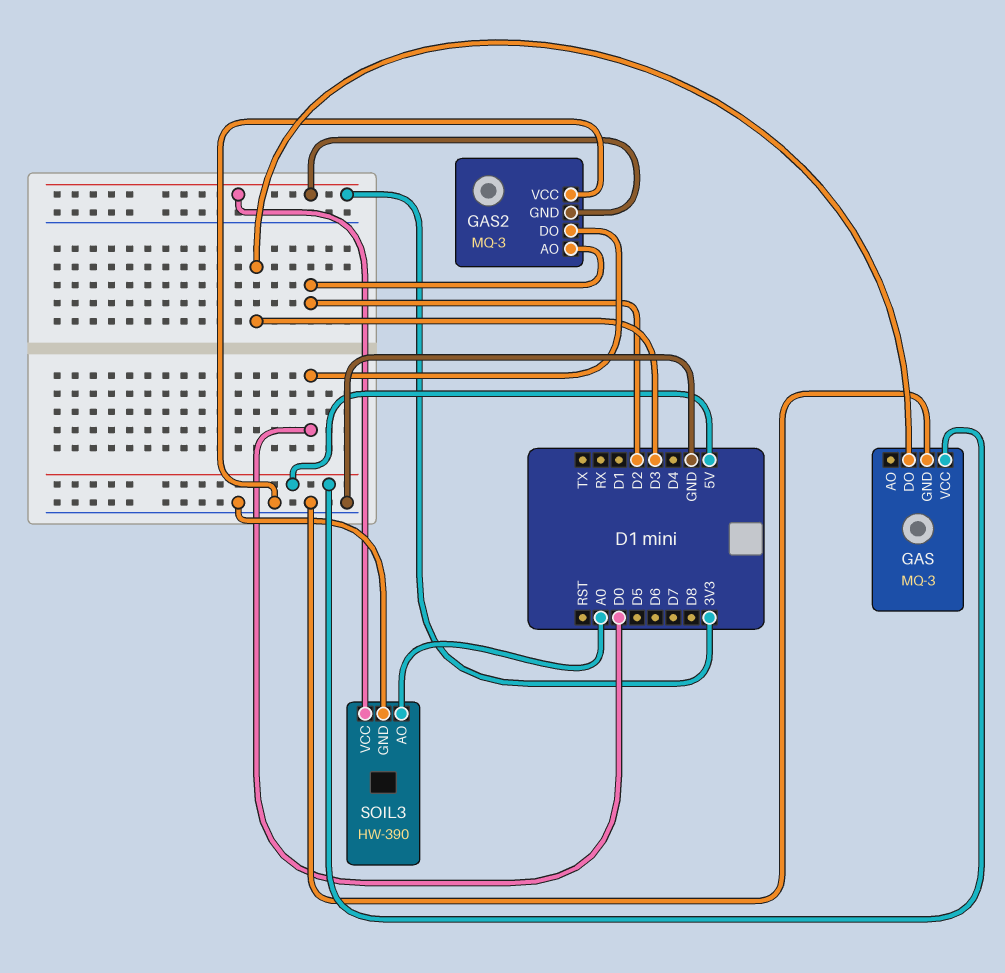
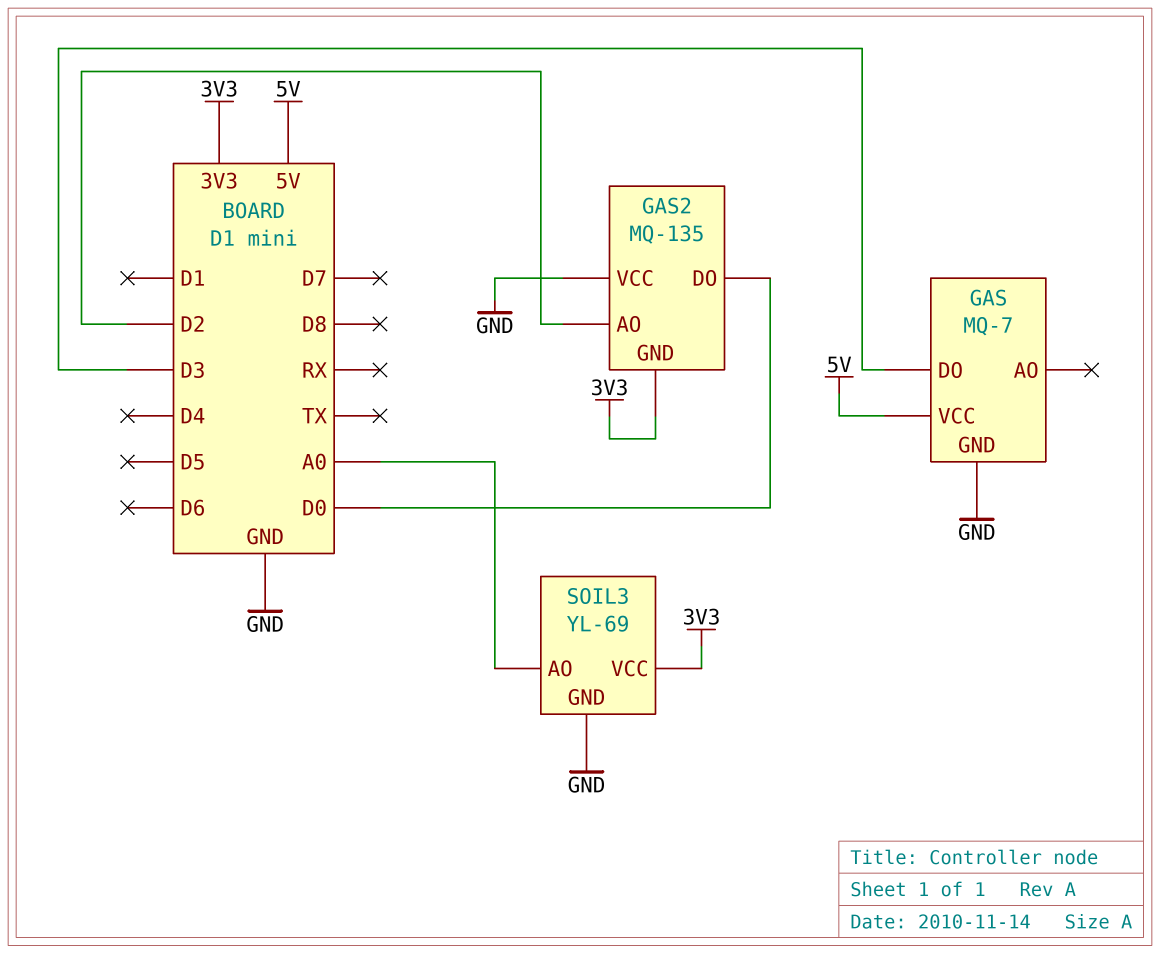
GAS: MQ-3 -> MQ-7
GAS2: MQ-3 -> MQ-135
SOIL3: HW-390 -> YL-69

